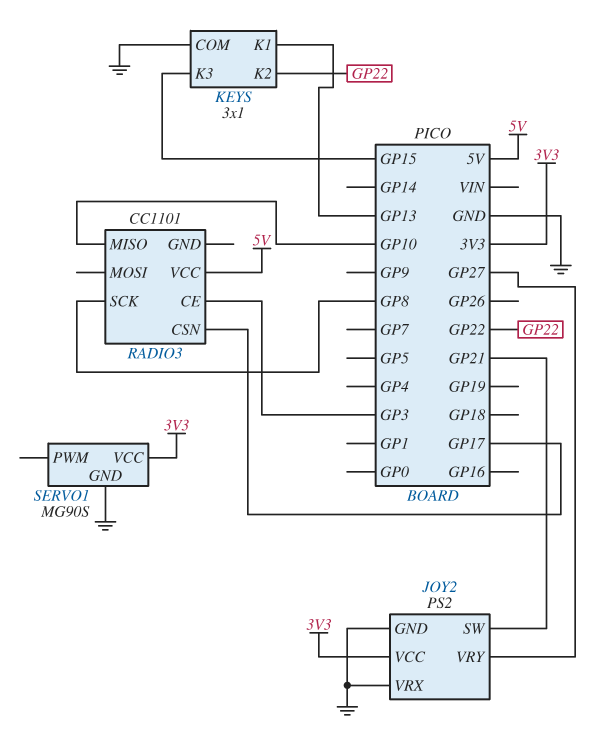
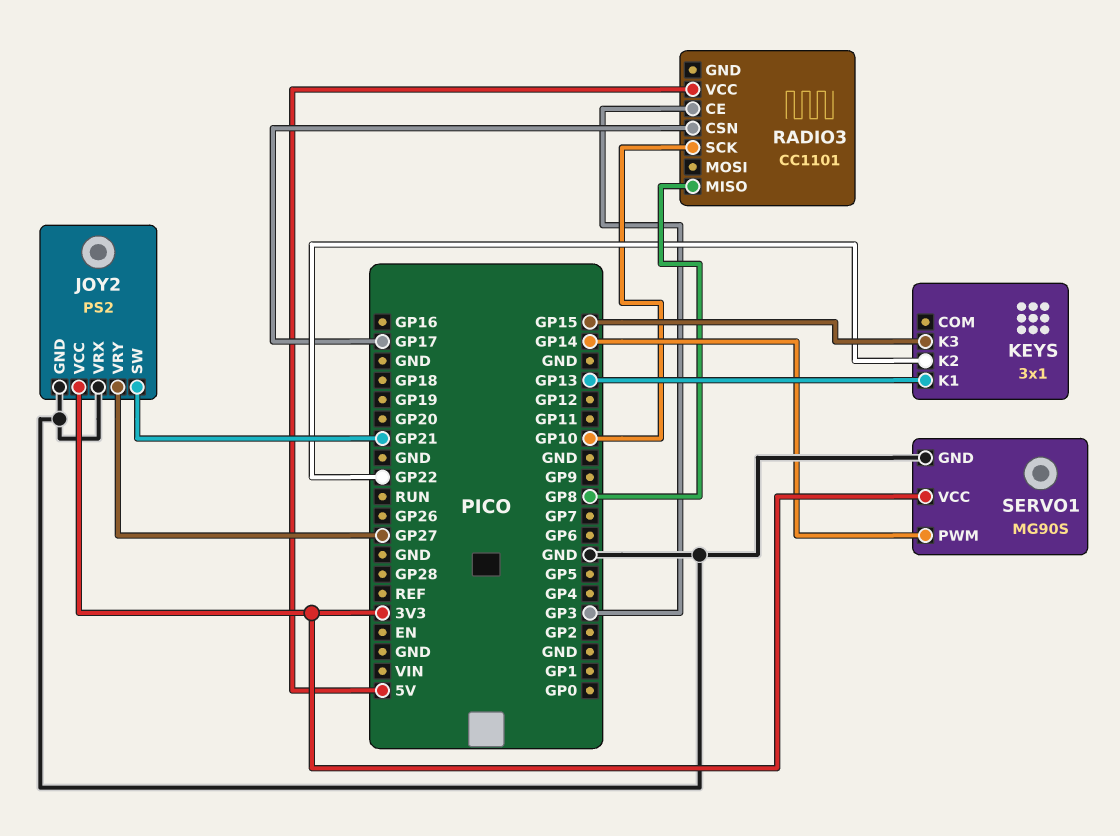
KEYS pin COM: GND -> none
RADIO3 pin MISO: GP10 -> GP8
RADIO3 pin SCK: GP8 -> GP10
SERVO1 pin PWM: none -> GP14

